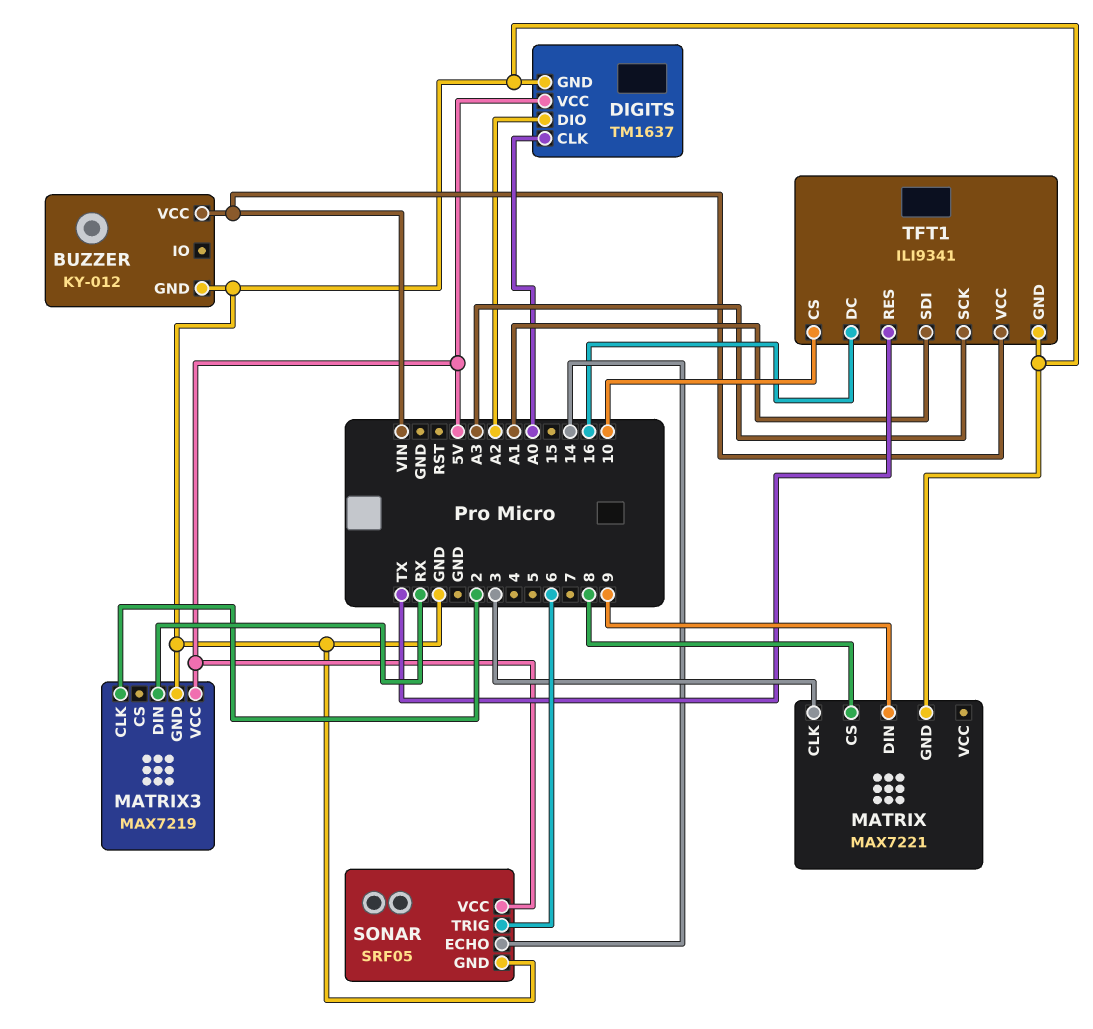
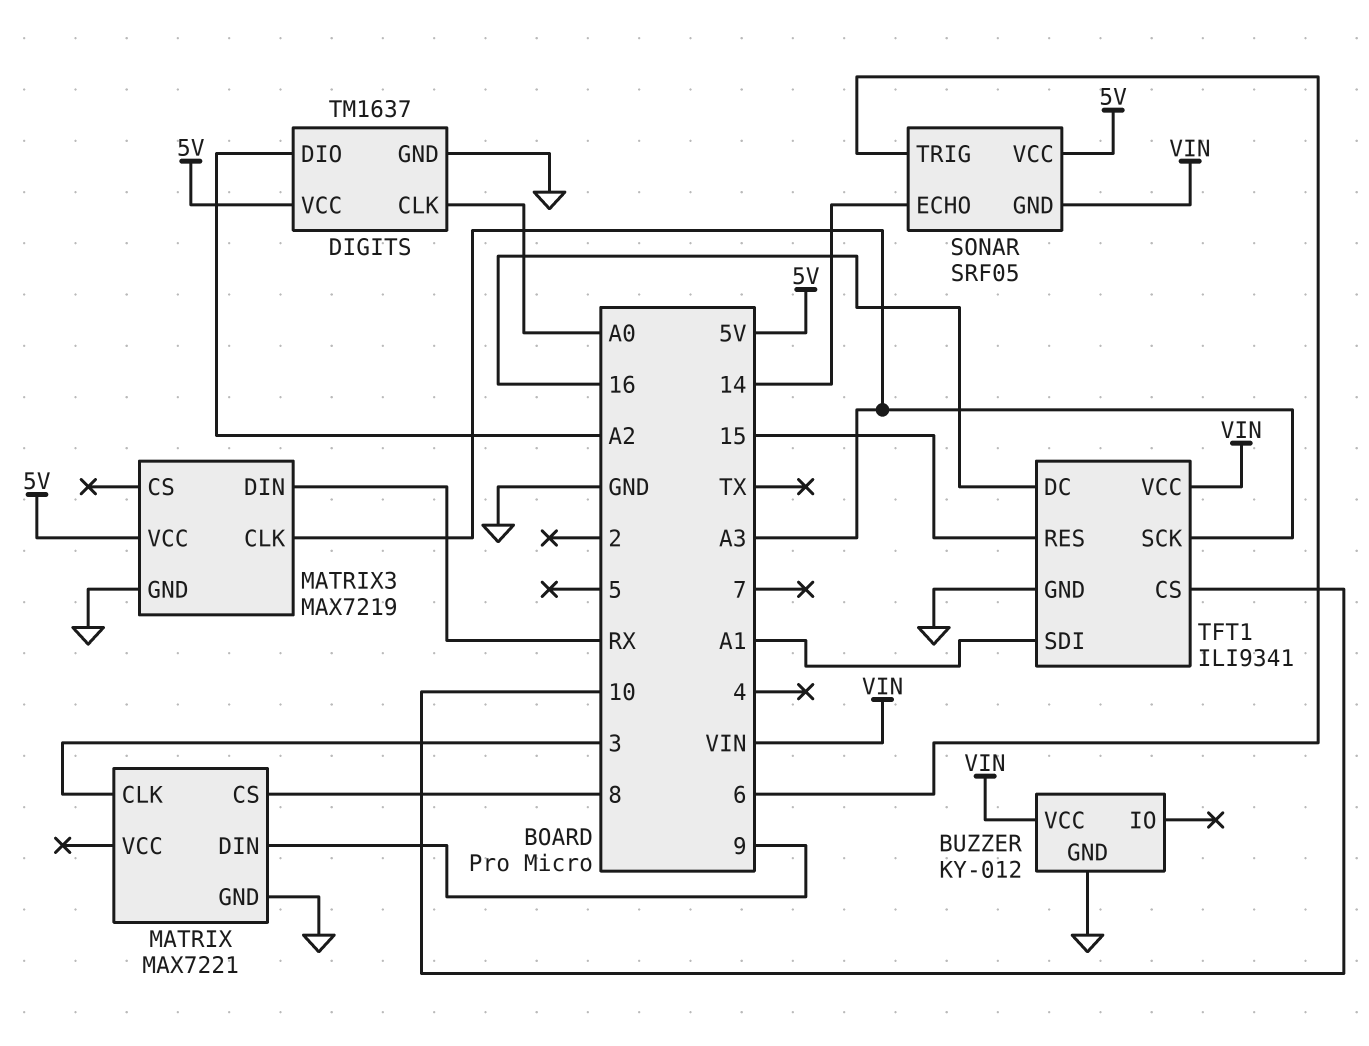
MATRIX3 pin CLK: 2 -> A3
SONAR pin GND: GND -> VIN
TFT1 pin RES: TX -> 15

